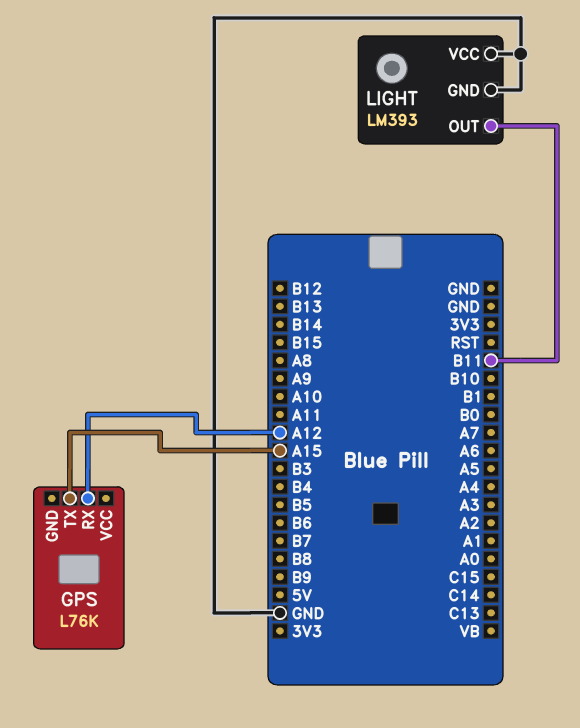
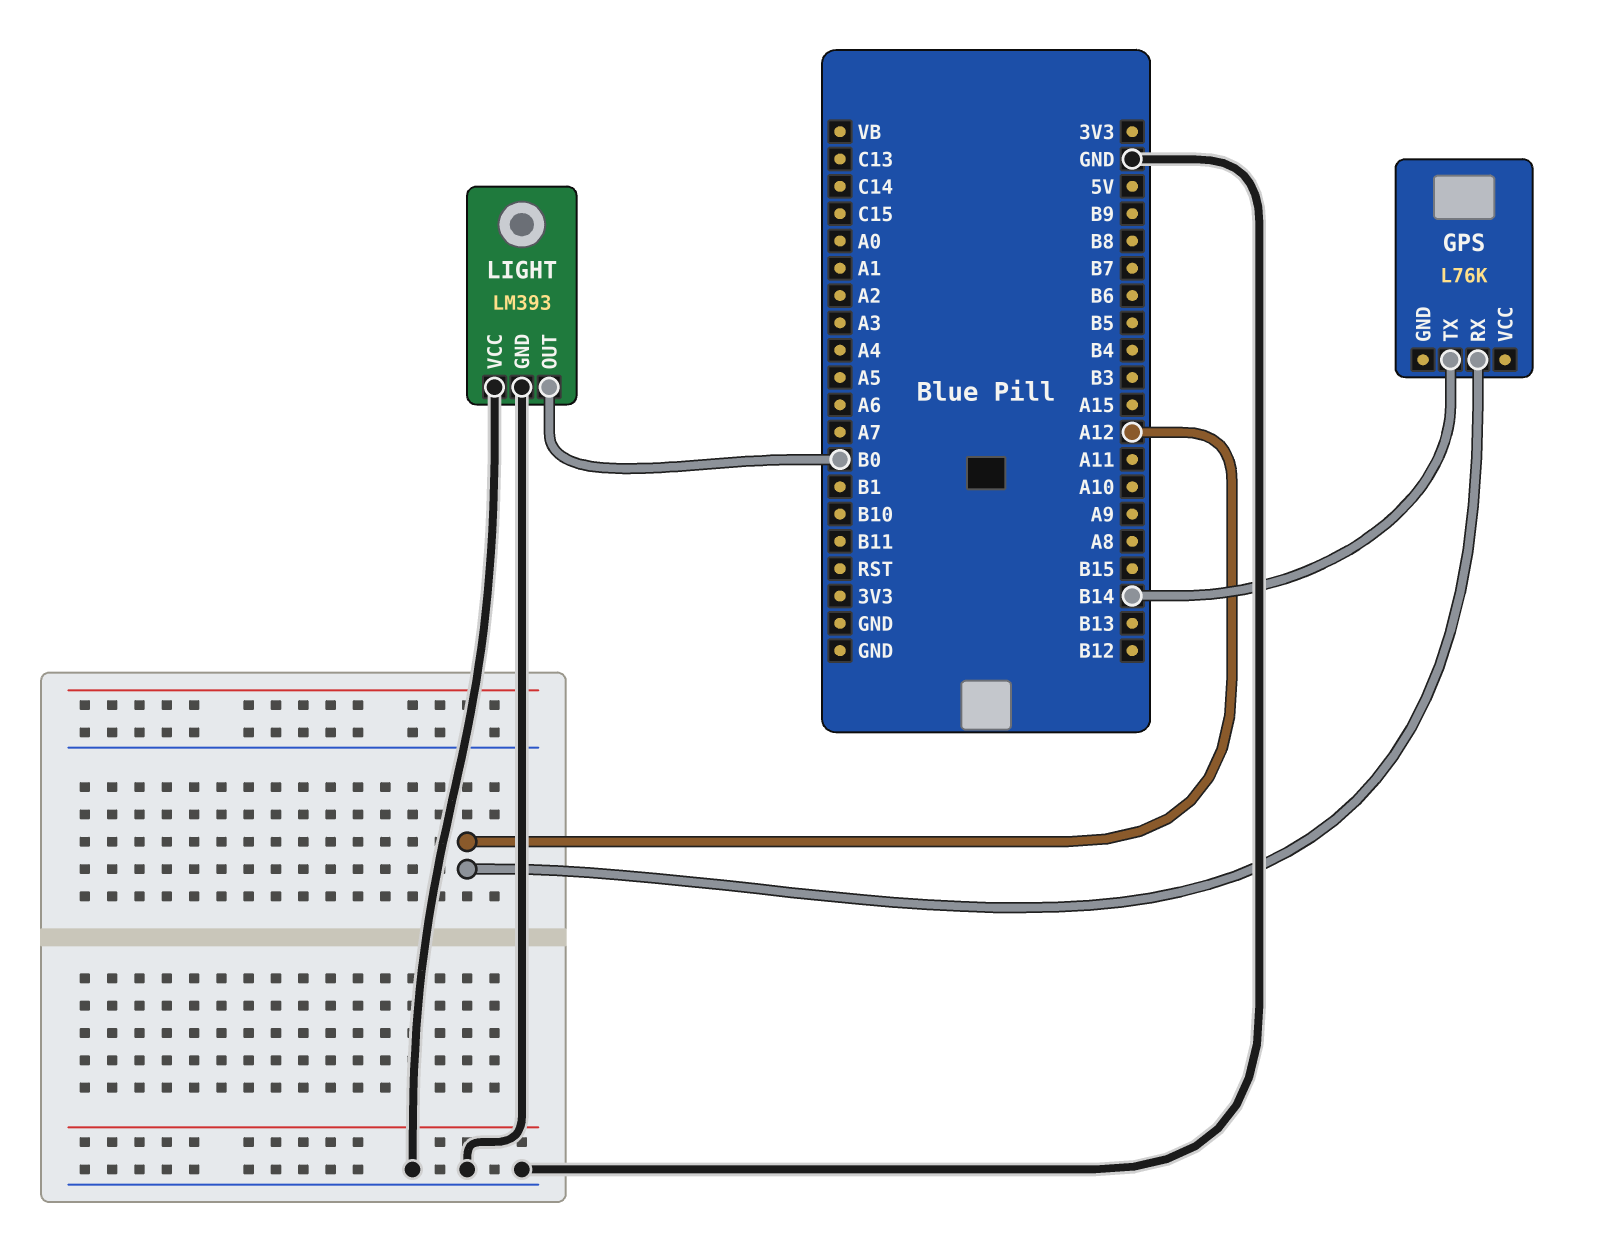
GPS pin TX: A15 -> B14
LIGHT pin OUT: B11 -> B0

